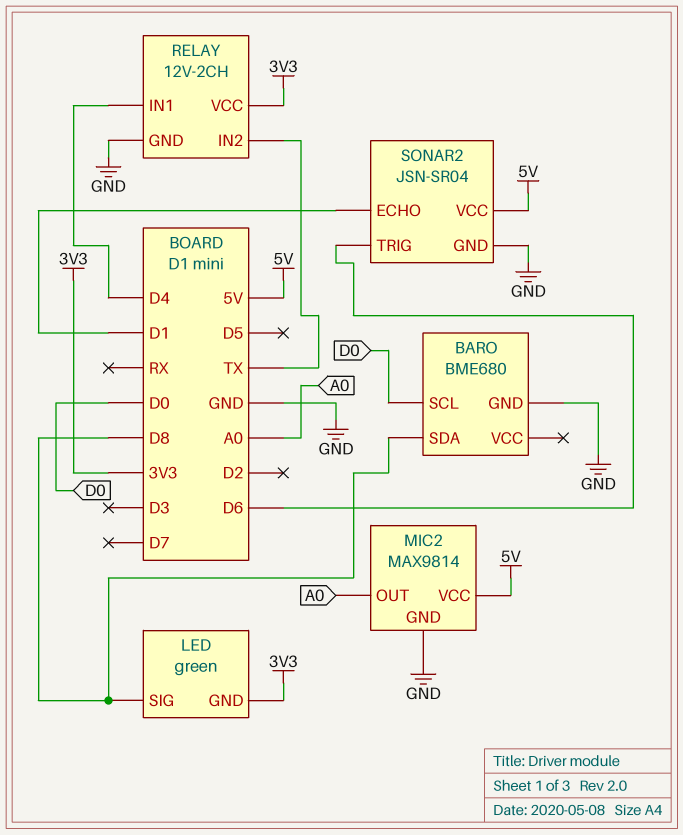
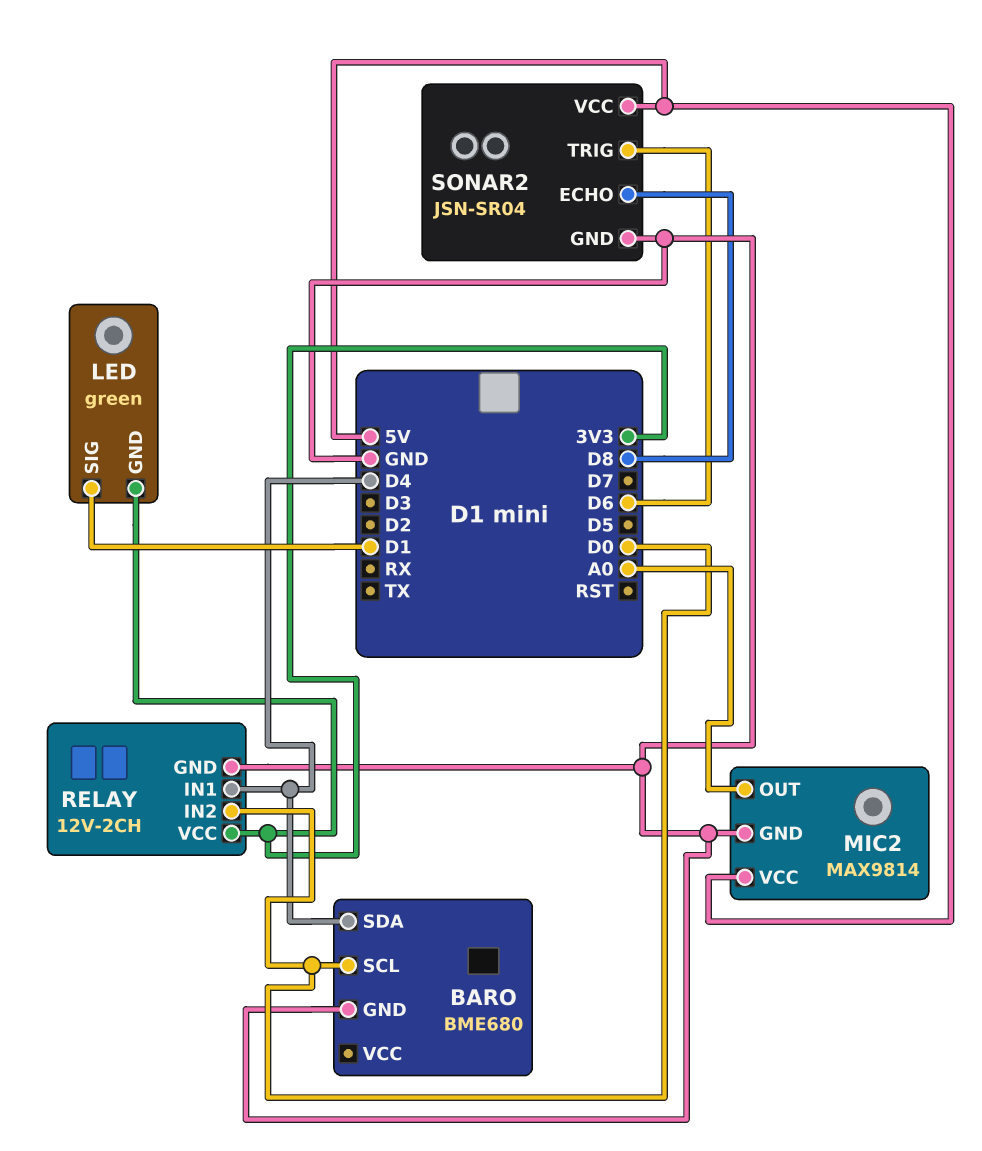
BARO pin SDA: D8 -> D4
LED pin SIG: D8 -> D1
RELAY pin IN2: TX -> D0
SONAR2 pin ECHO: D1 -> D8

